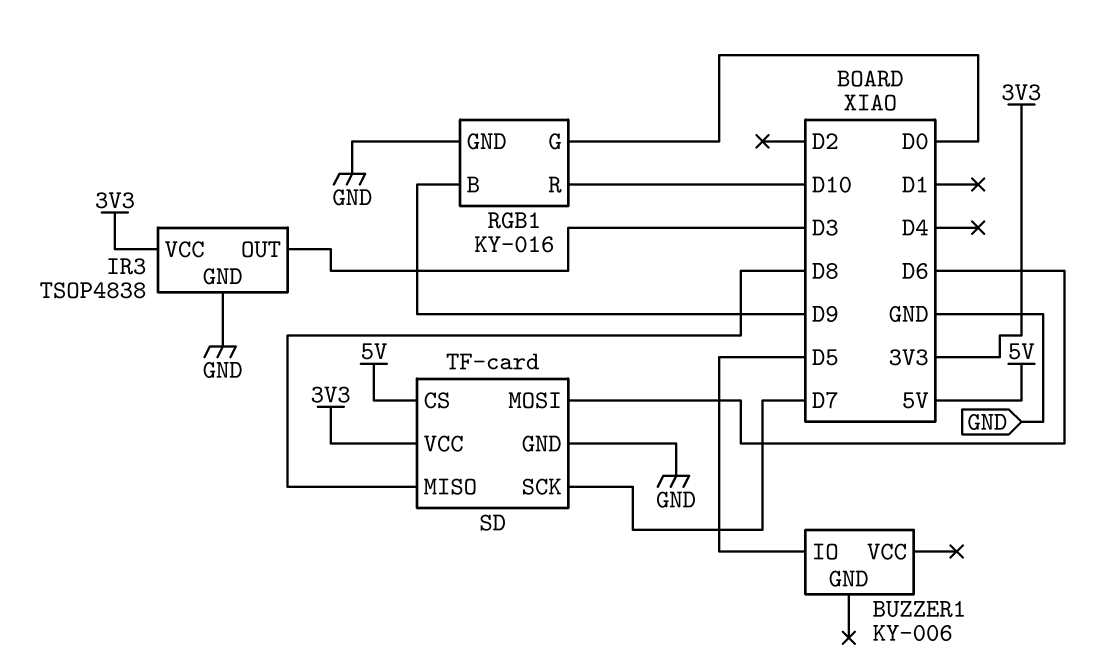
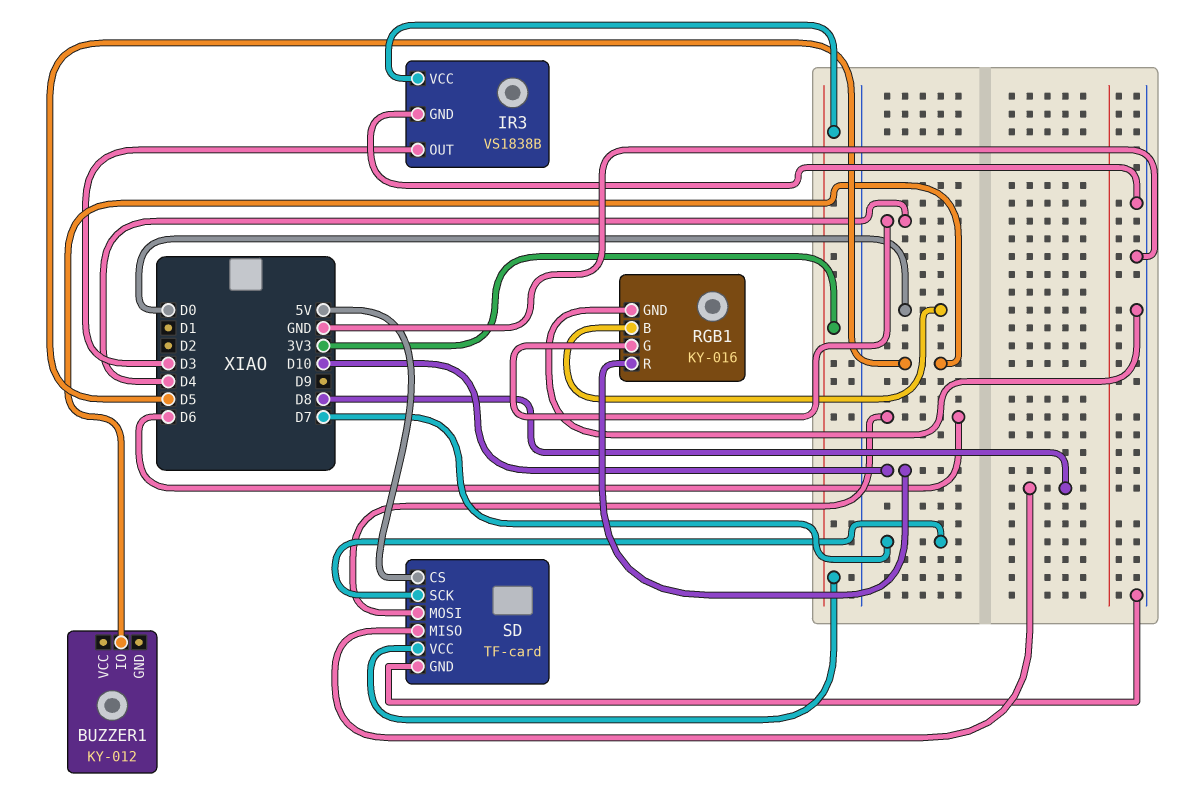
BUZZER1: KY-006 -> KY-012
IR3: TSOP4838 -> VS1838B
RGB1 pin B: D9 -> D0
RGB1 pin G: D0 -> D4

